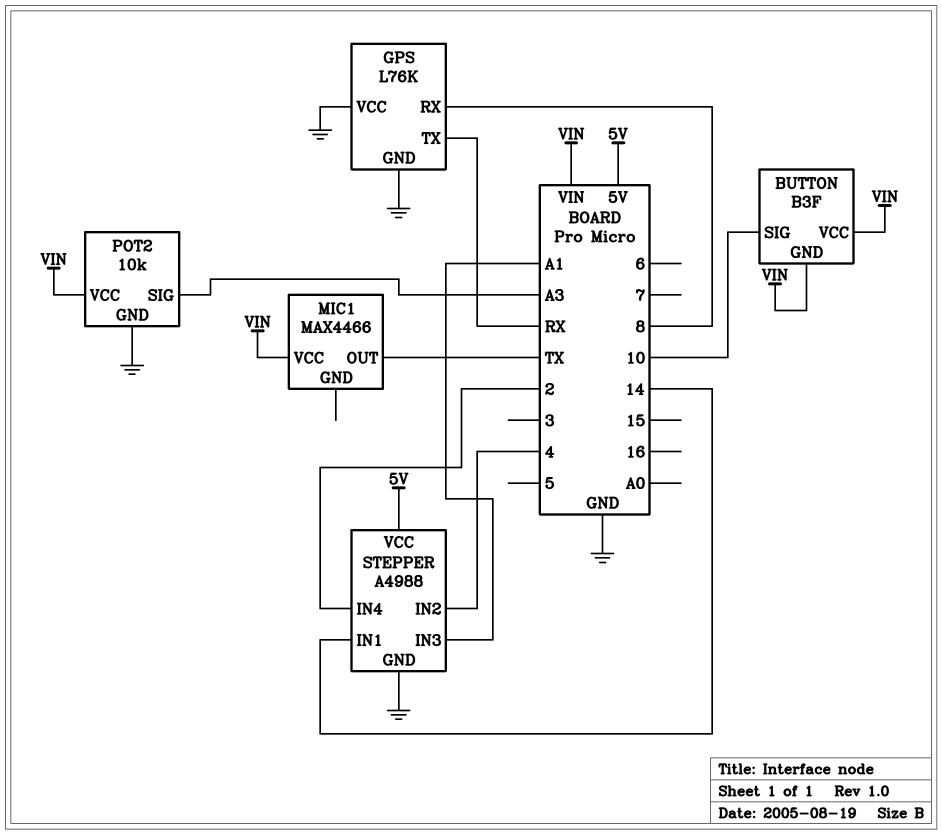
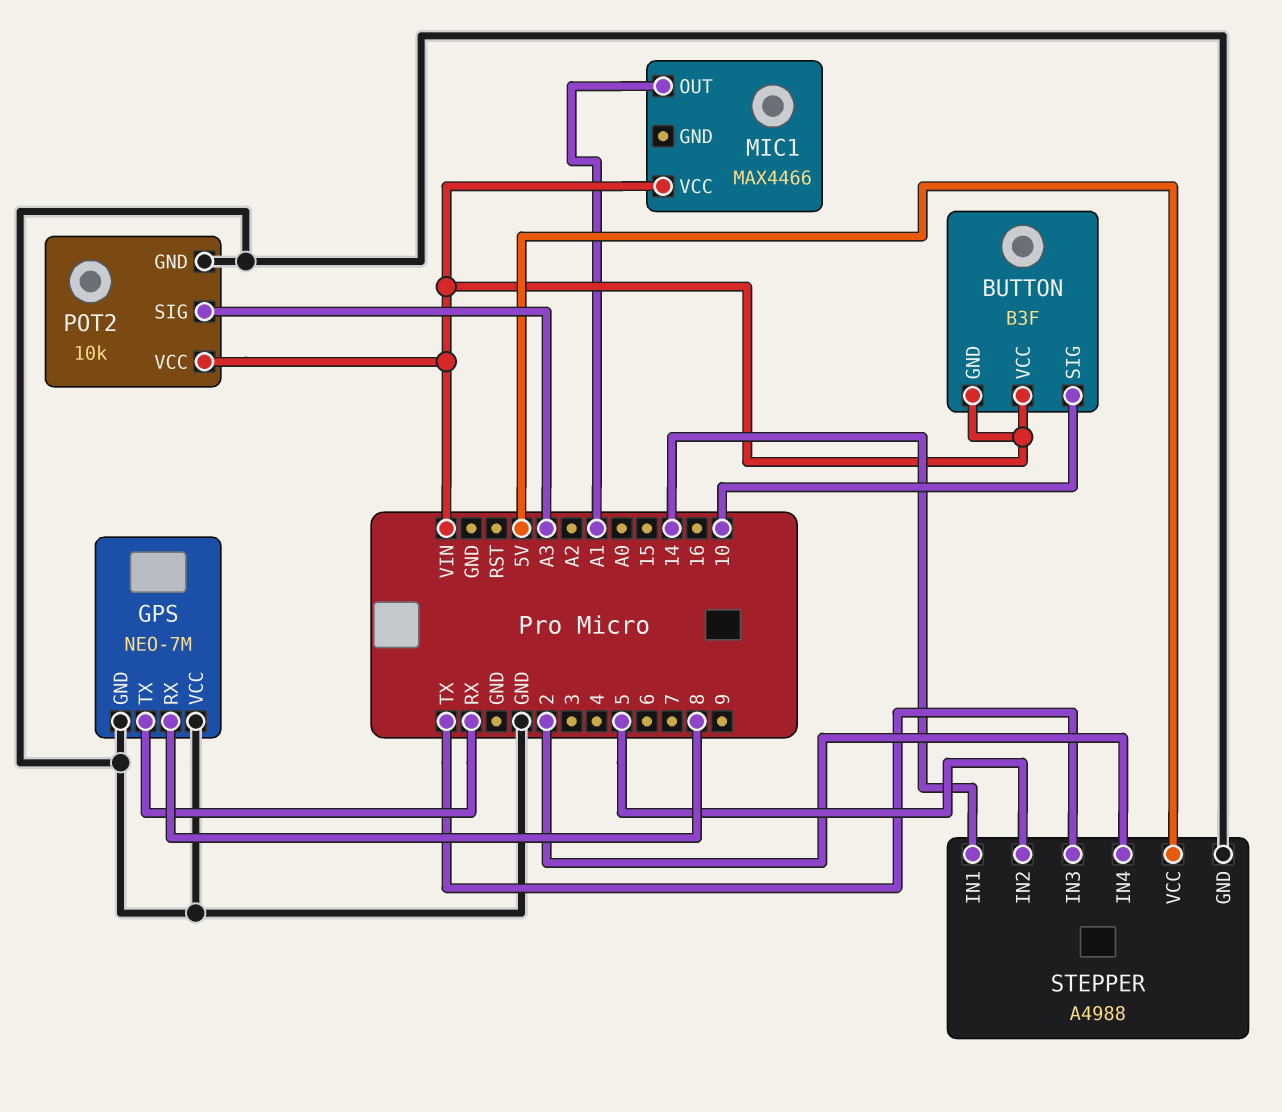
GPS: L76K -> NEO-7M
MIC1 pin OUT: TX -> A1
STEPPER pin IN2: 4 -> 5
STEPPER pin IN3: A1 -> TX

